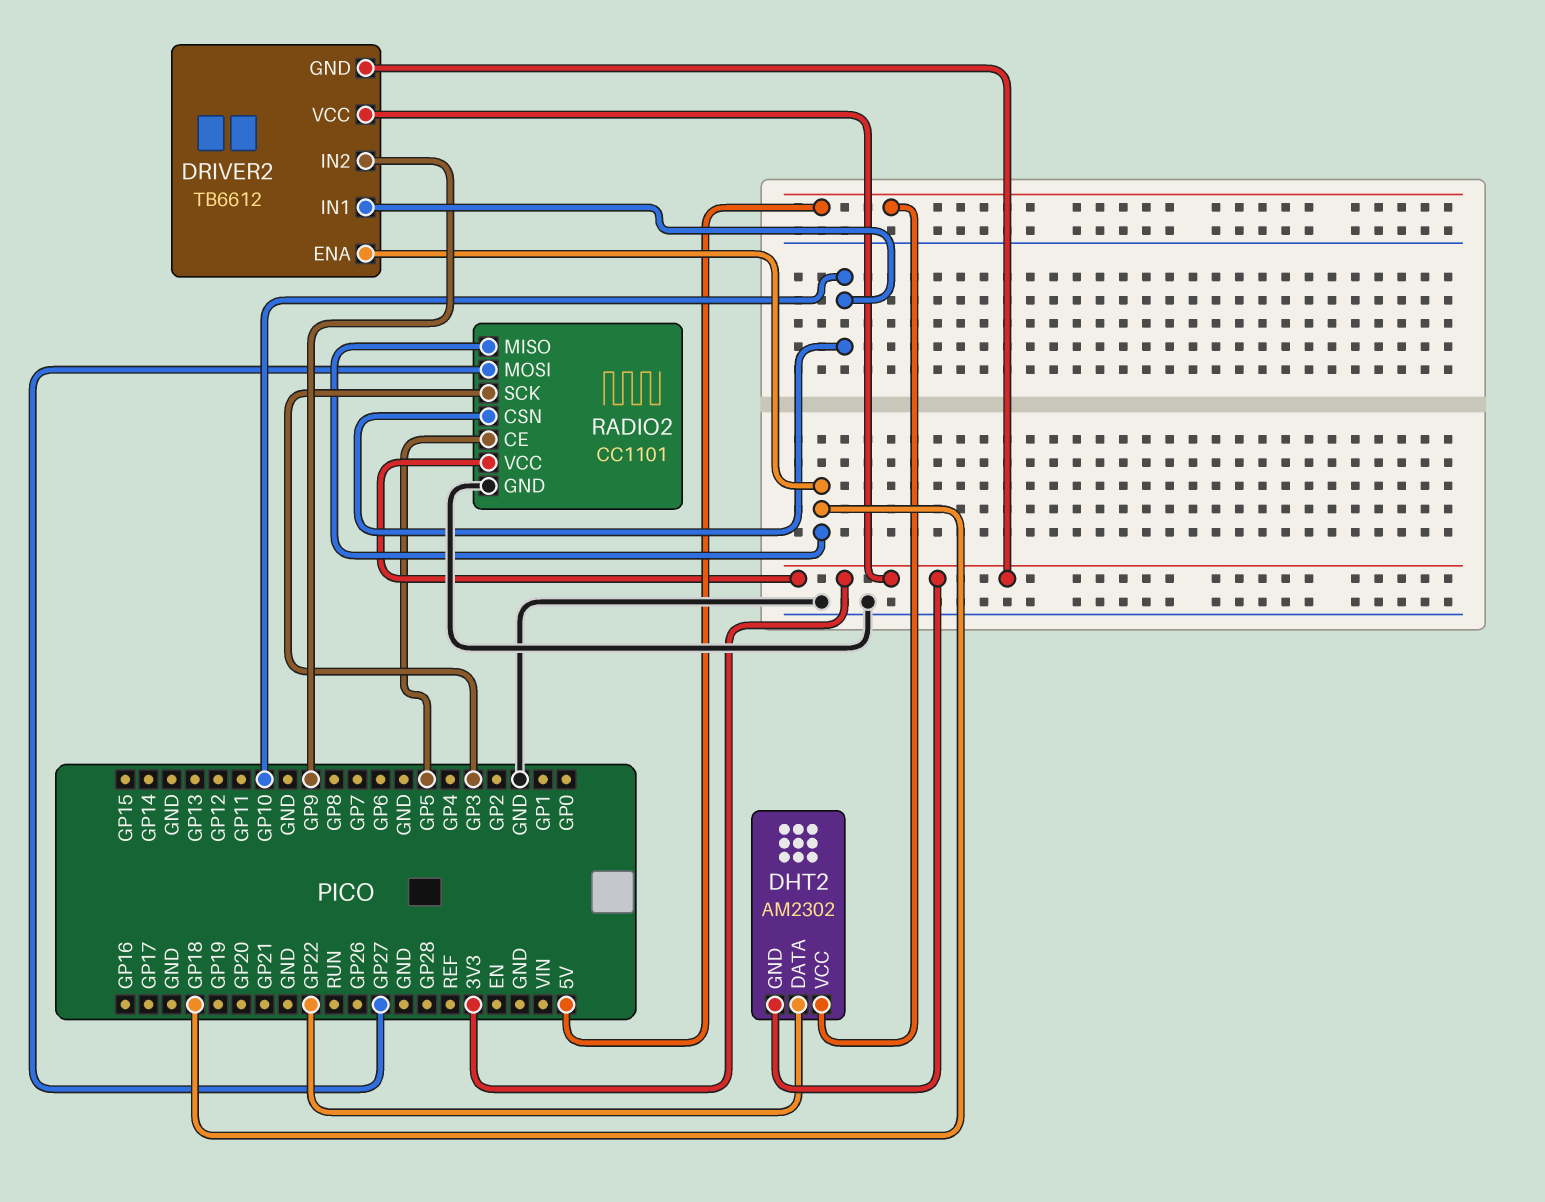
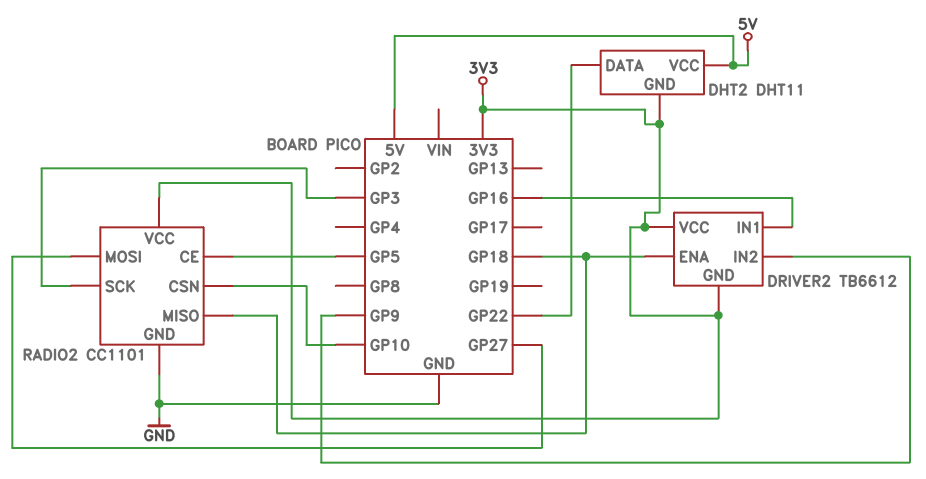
DHT2: AM2302 -> DHT11
DRIVER2 pin IN1: GP10 -> GP16

